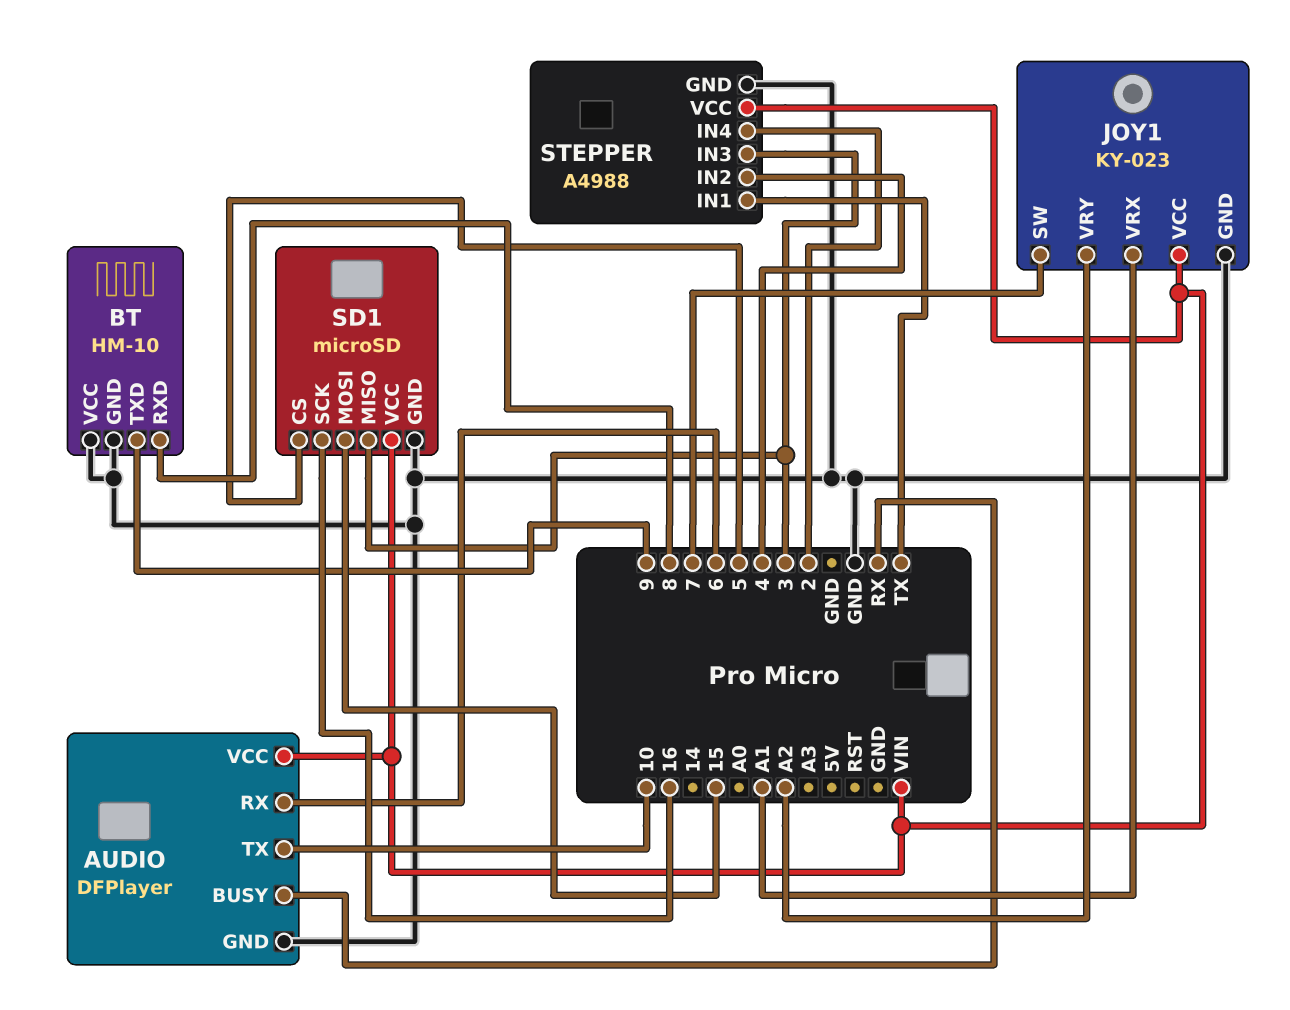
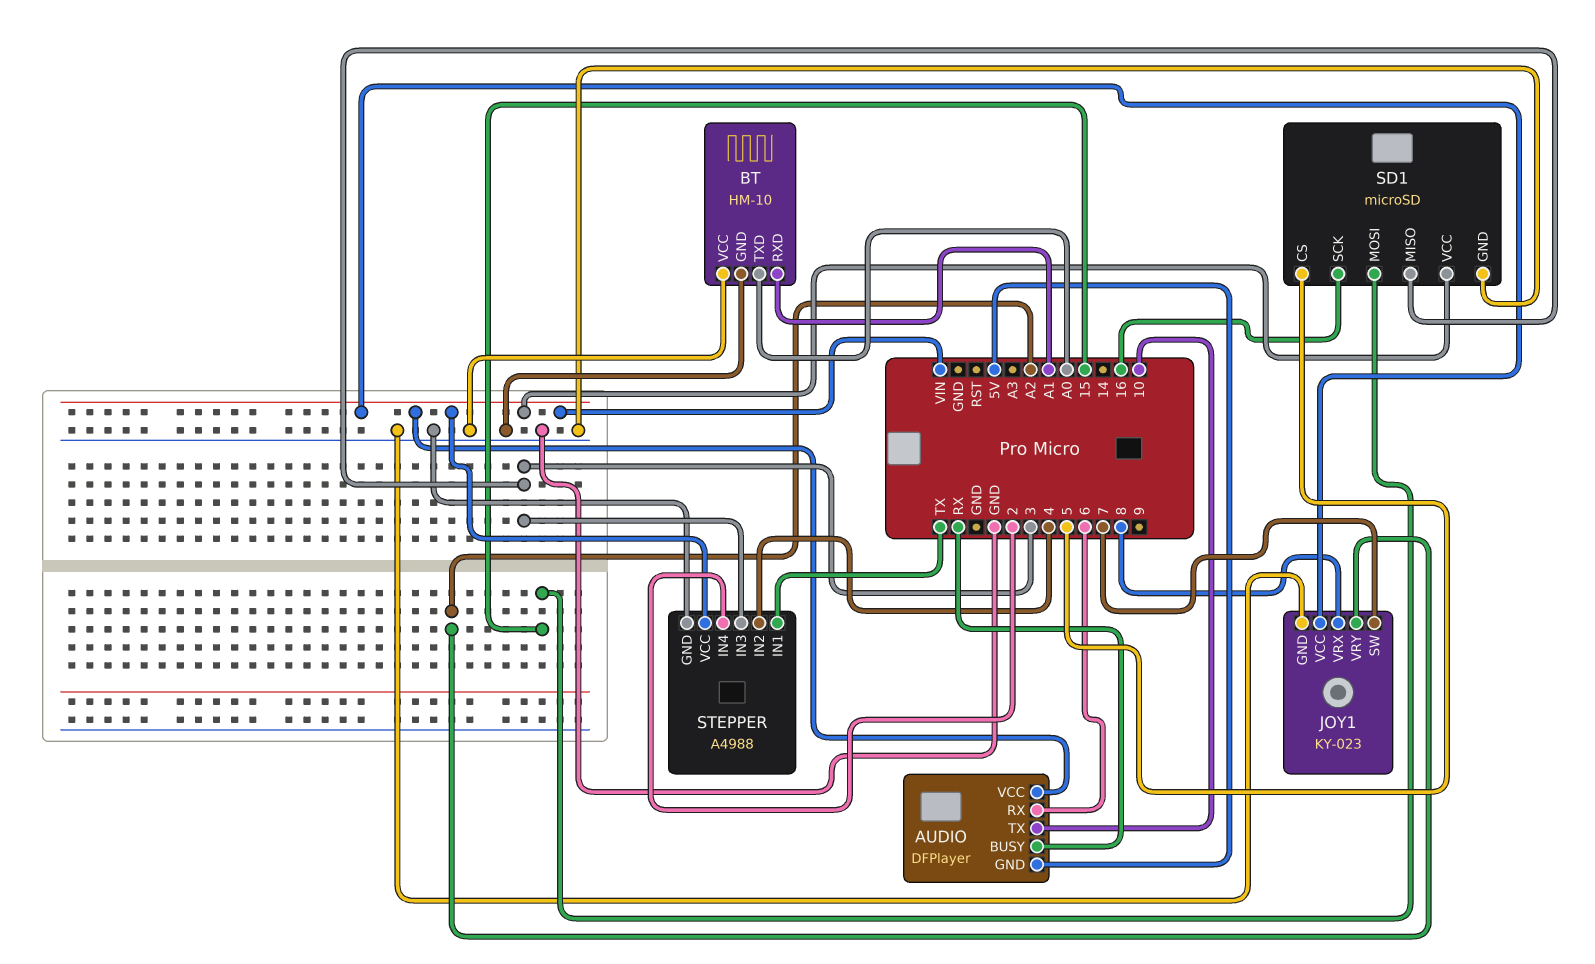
AUDIO pin GND: GND -> 5V
BT pin RXD: 8 -> A1
BT pin TXD: 9 -> A0
JOY1 pin VRX: A1 -> 8

